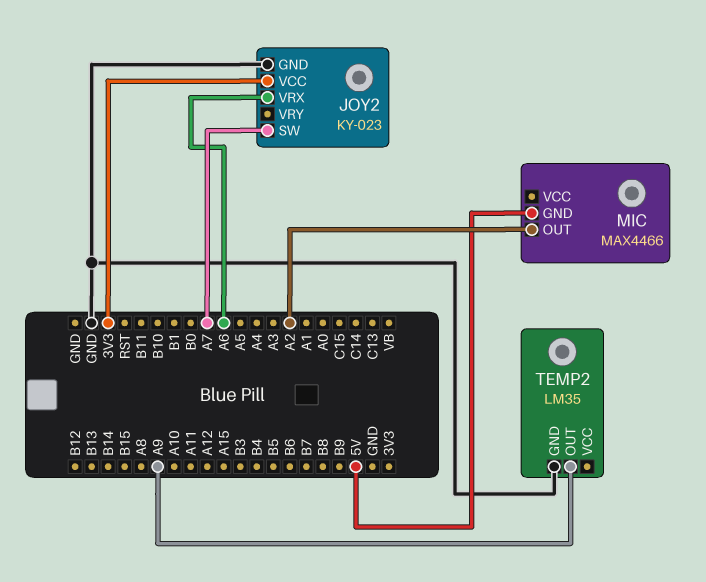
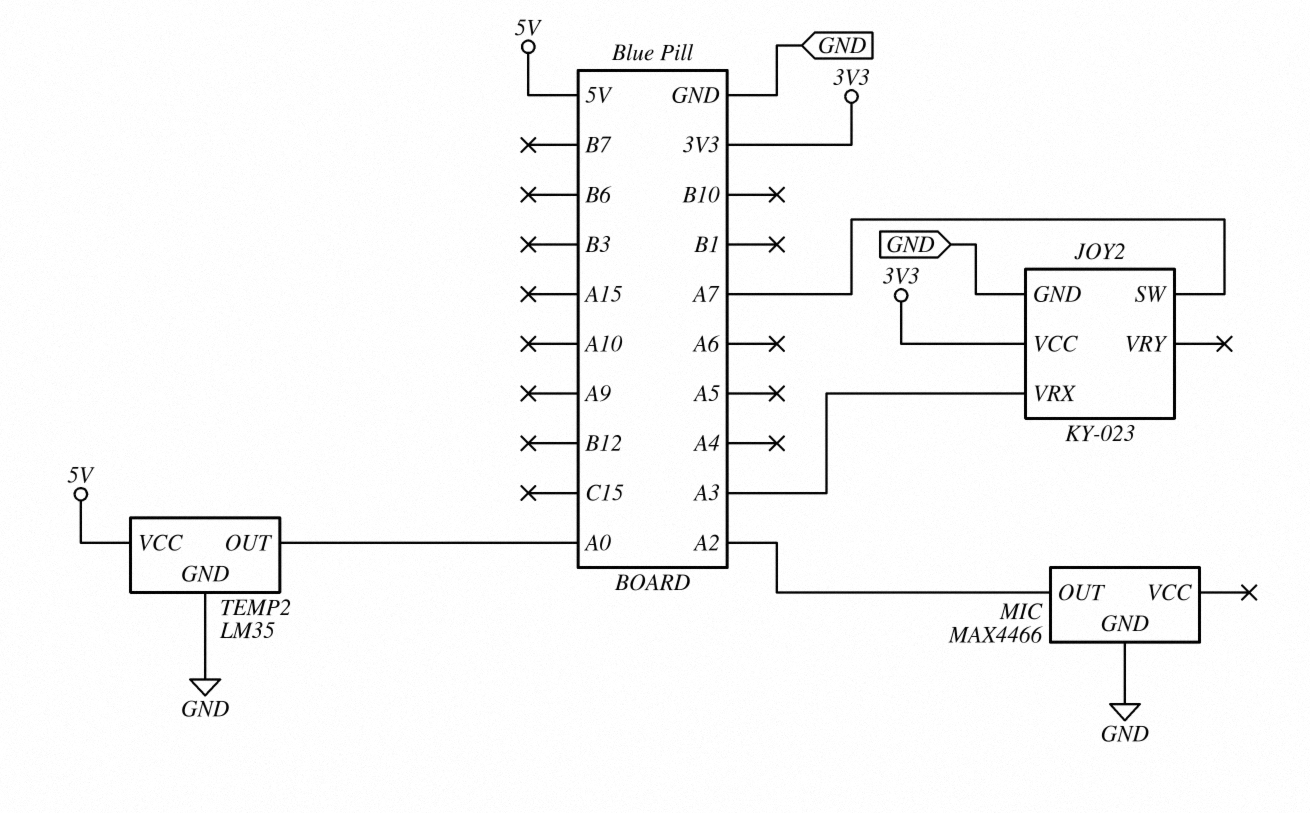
JOY2 pin VRX: A6 -> A3
MIC pin GND: 5V -> GND
TEMP2 pin OUT: A9 -> A0
TEMP2 pin VCC: none -> 5V

